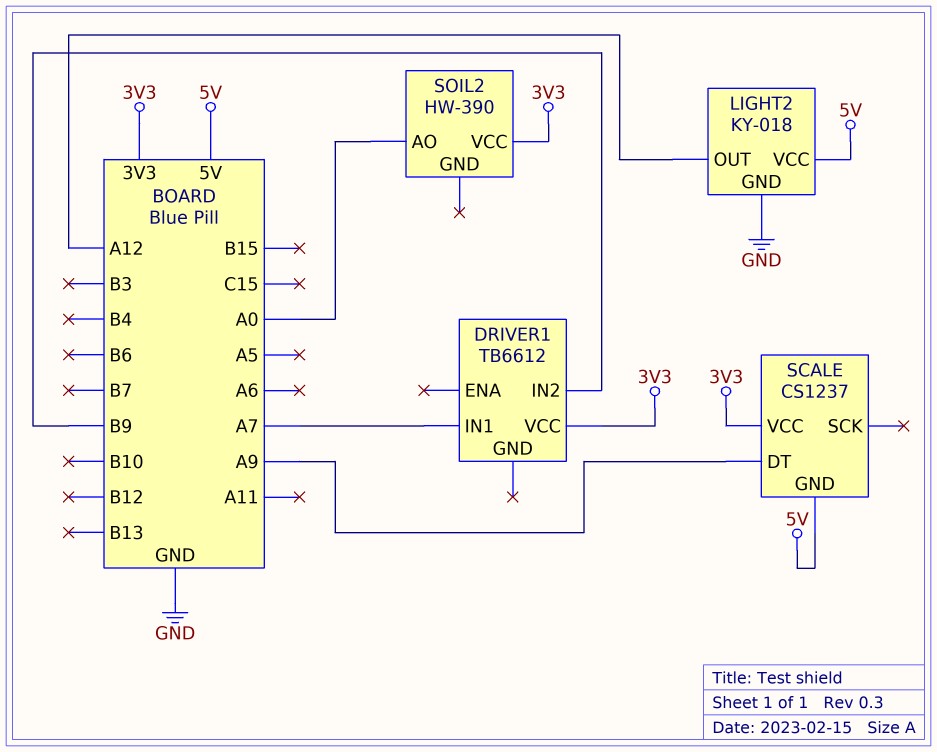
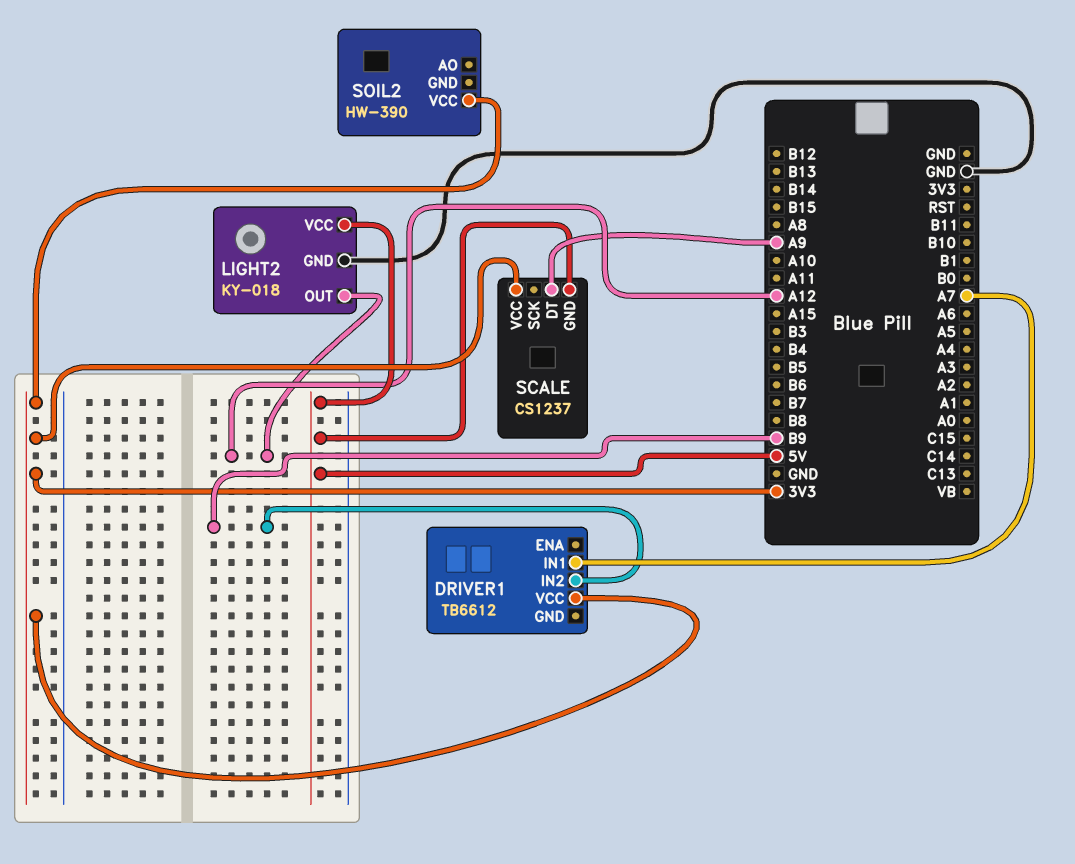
SOIL2 pin AO: A0 -> none

